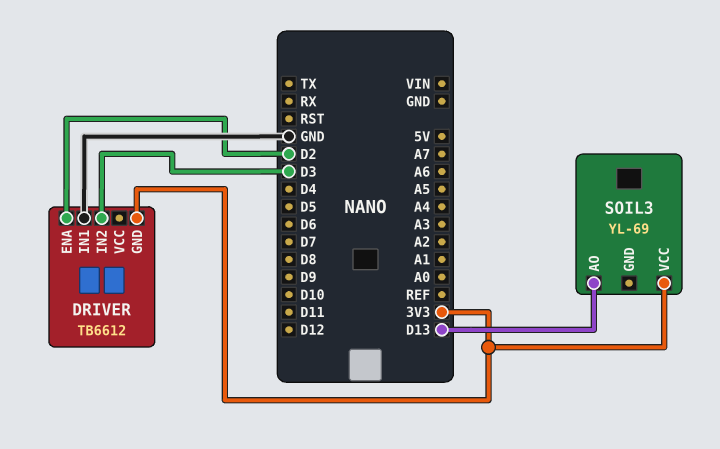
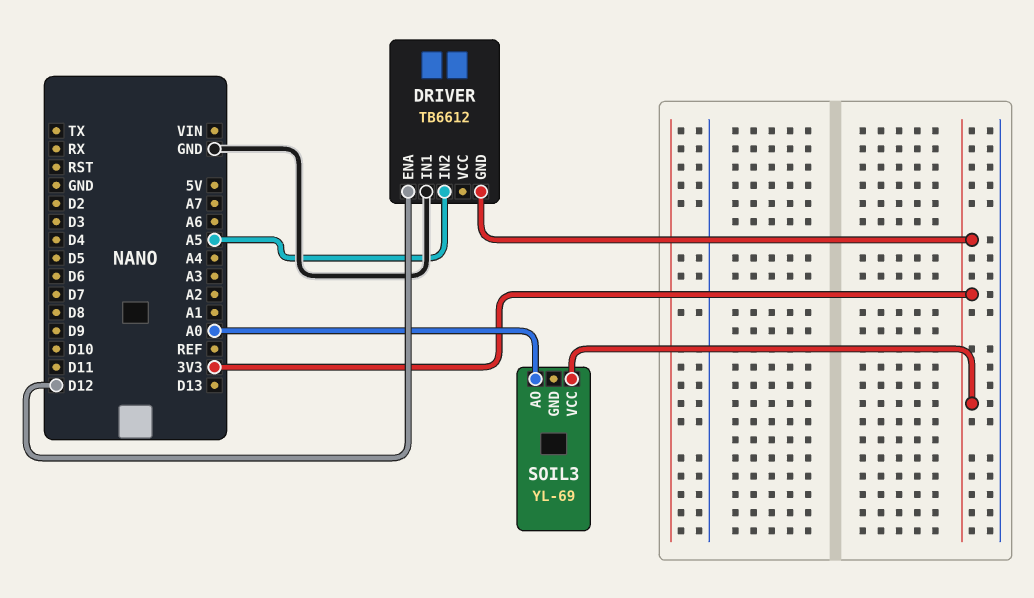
DRIVER pin ENA: D2 -> D12
DRIVER pin IN2: D3 -> A5
SOIL3 pin AO: D13 -> A0

